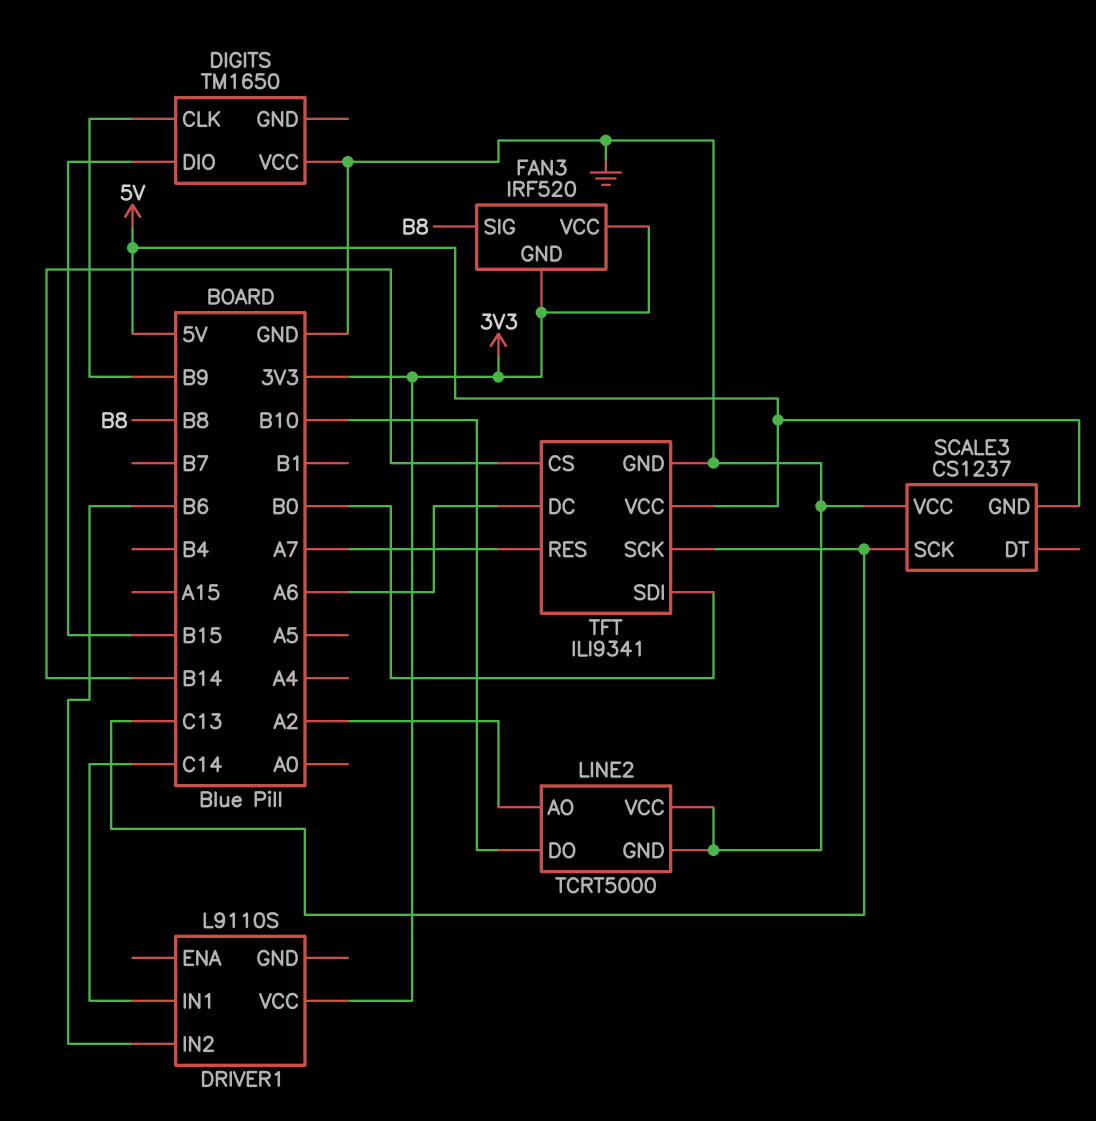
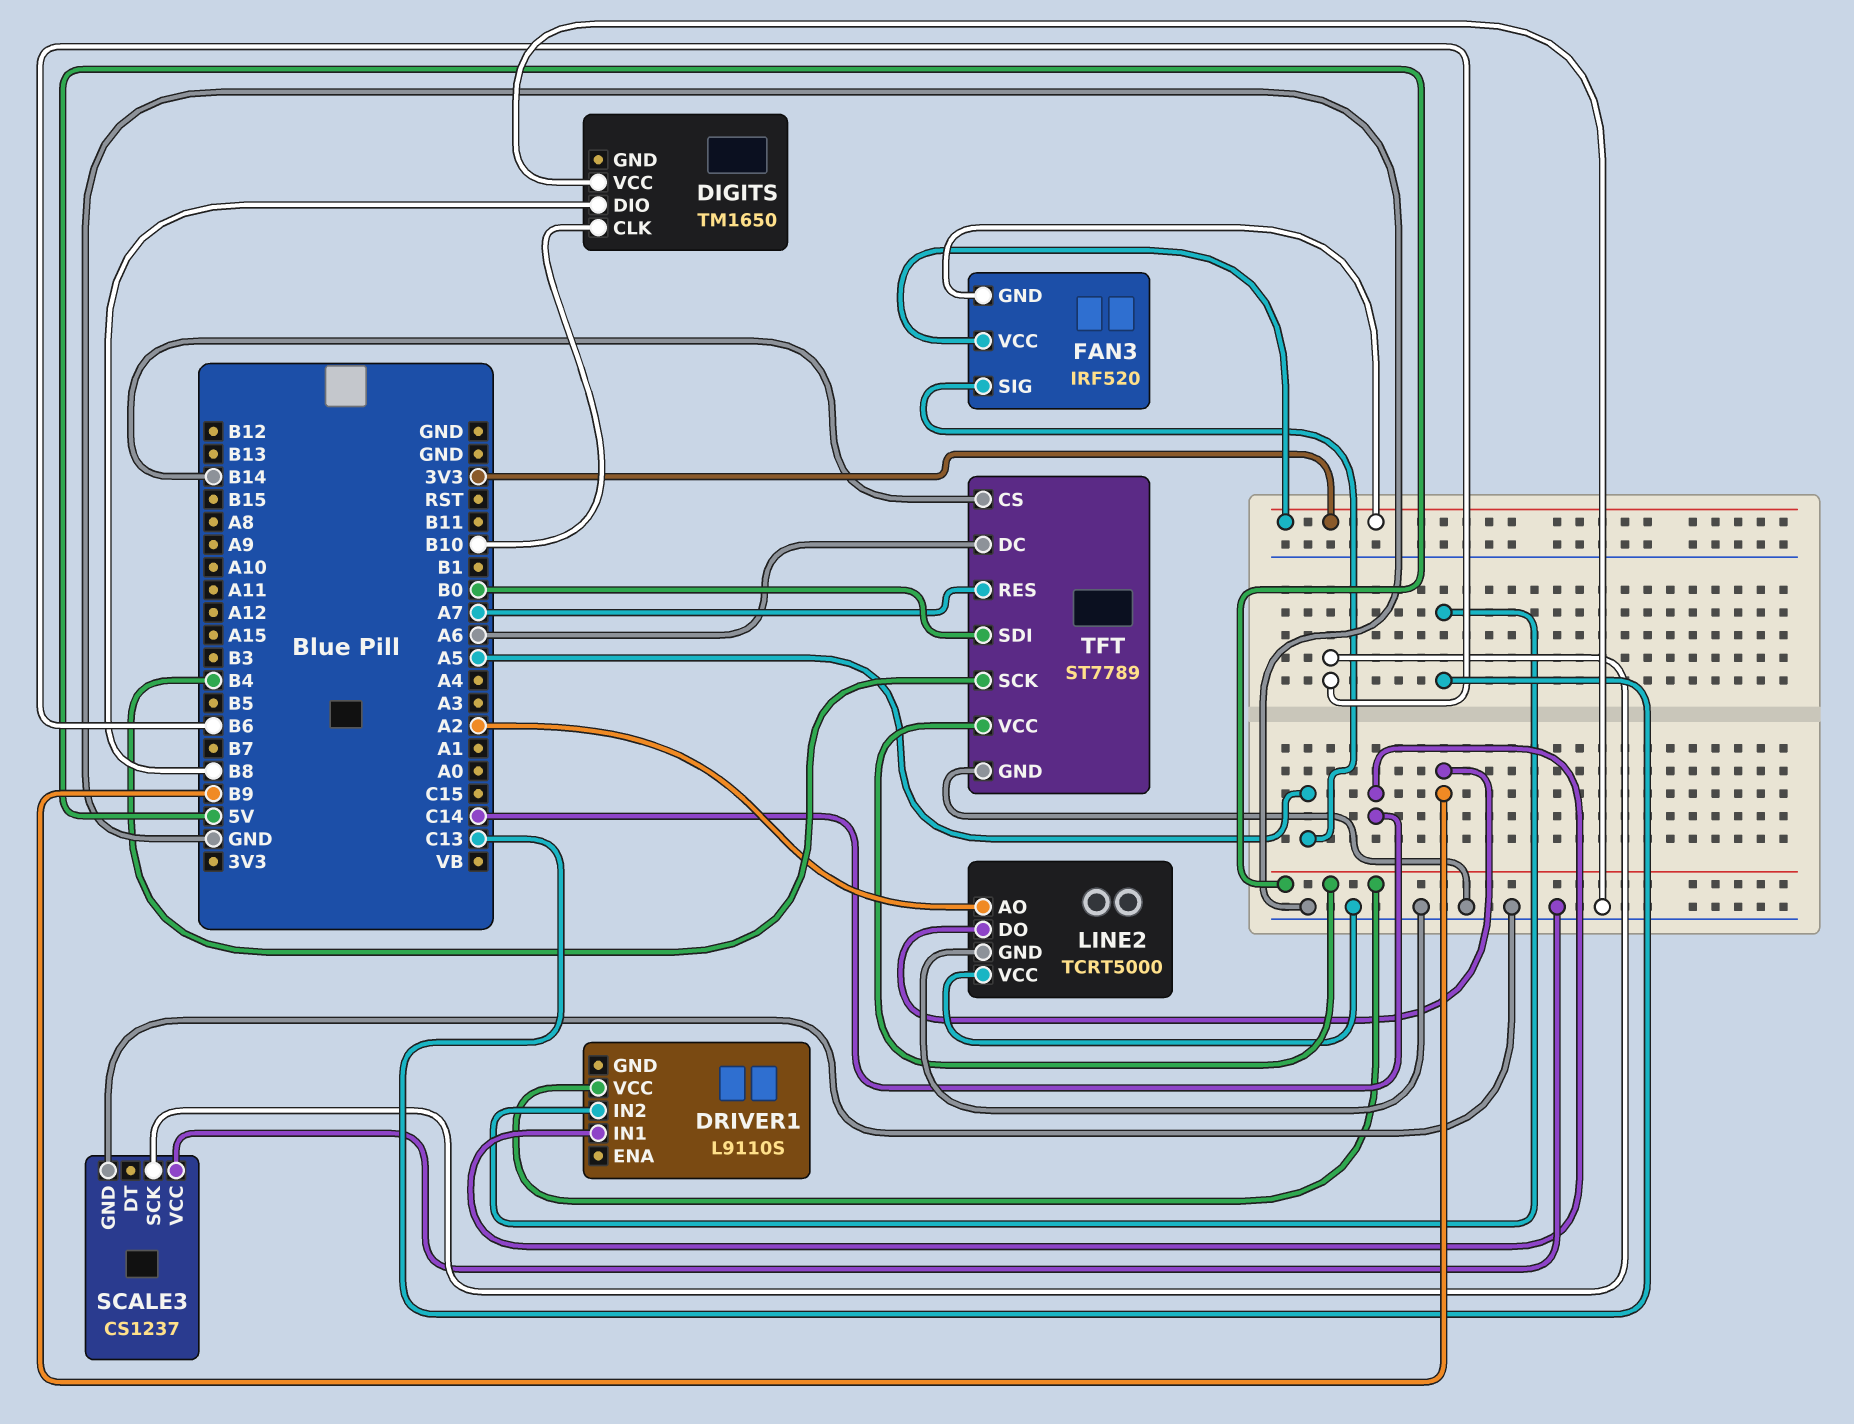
DIGITS pin CLK: B9 -> B10
DIGITS pin DIO: B15 -> B8
DRIVER1 pin IN2: B6 -> C13
DRIVER1 pin VCC: 3V3 -> 5V
FAN3 pin SIG: B8 -> A5
LINE2 pin DO: B10 -> B9
SCALE3 pin GND: 5V -> GND
SCALE3 pin SCK: C13 -> B6
TFT: ILI9341 -> ST7789
TFT pin SCK: C13 -> B4

